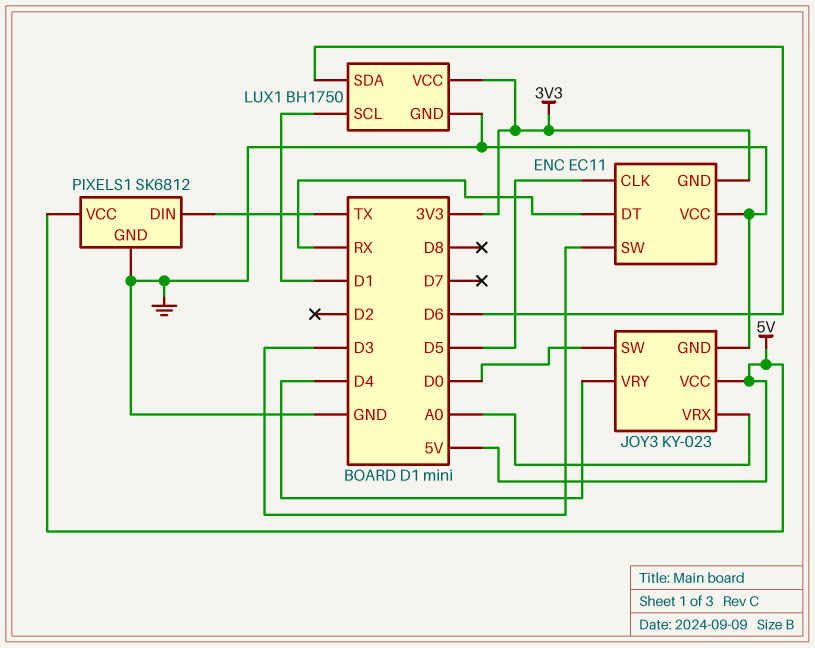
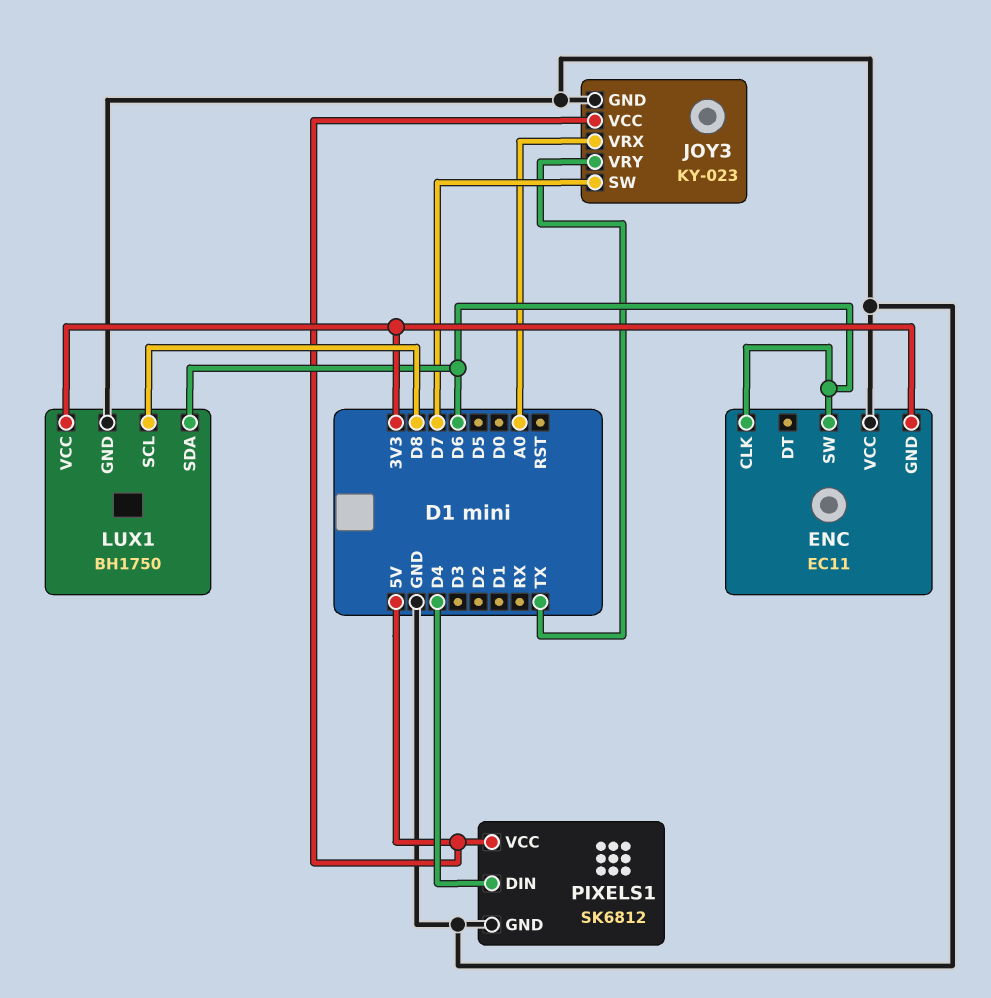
ENC pin CLK: D5 -> D6
ENC pin DT: RX -> none
ENC pin SW: D3 -> D6
JOY3 pin SW: D0 -> D7
JOY3 pin VRY: D4 -> TX
LUX1 pin SCL: D1 -> D8
PIXELS1 pin DIN: TX -> D4

